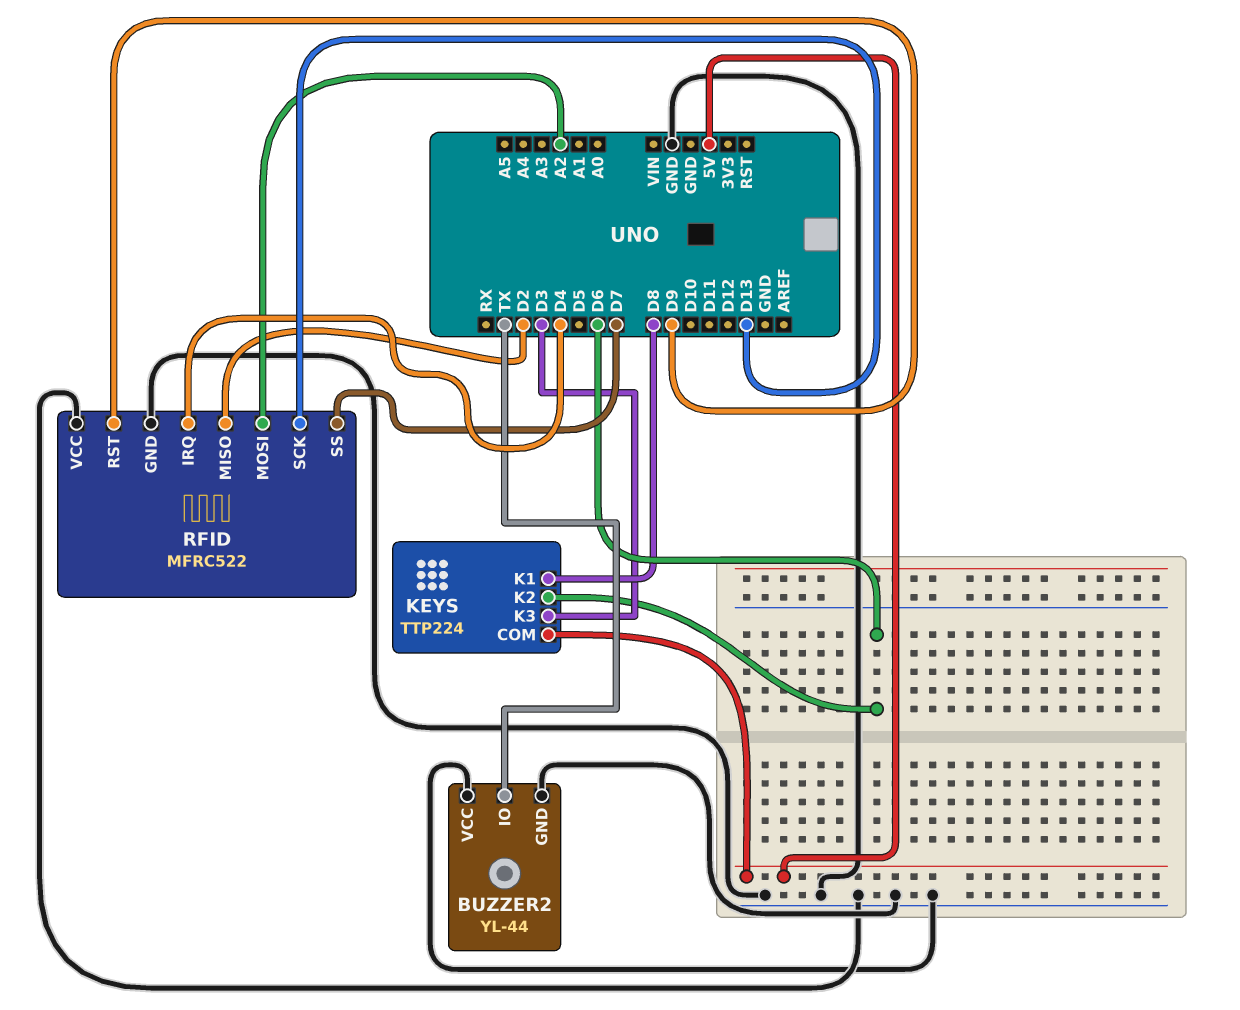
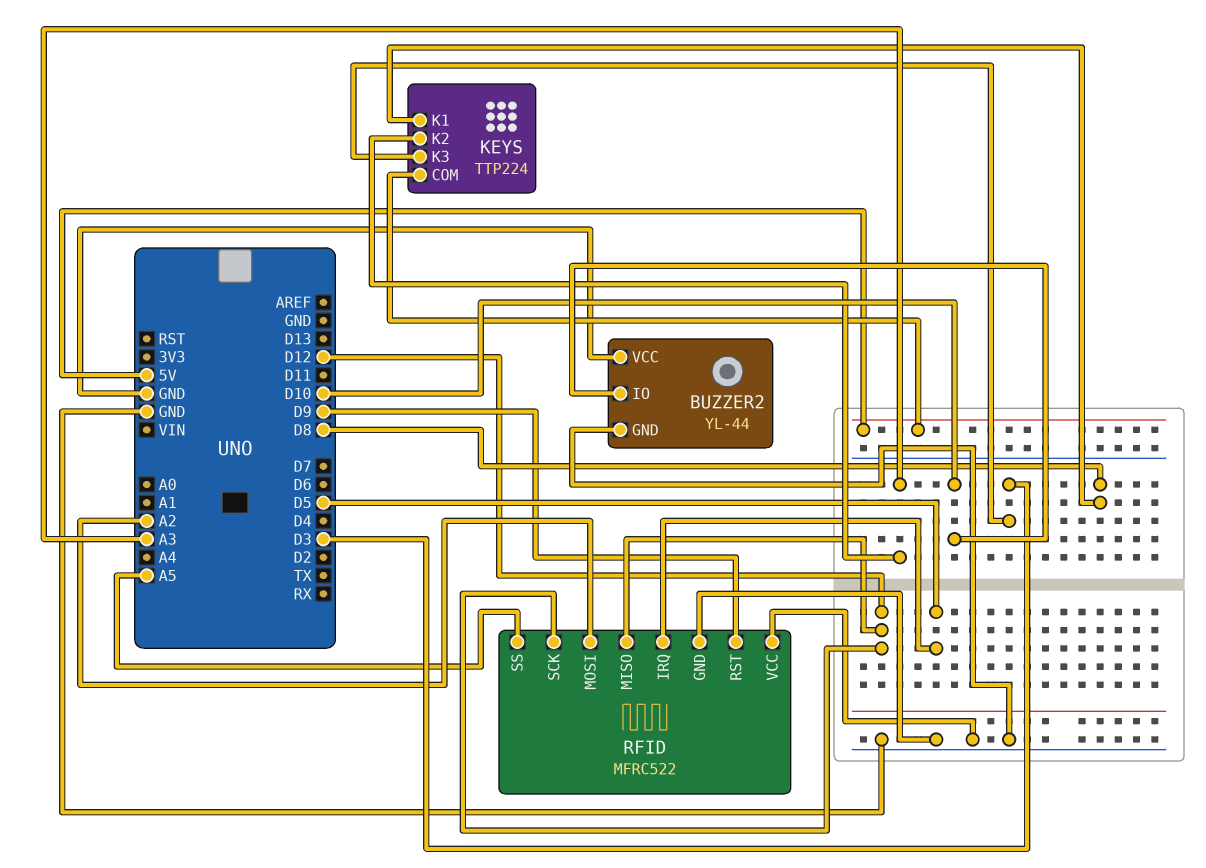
BUZZER2 pin IO: TX -> D10
KEYS pin K2: D6 -> A3
RFID pin IRQ: D4 -> D5
RFID pin MISO: D2 -> D12
RFID pin SCK: D13 -> D12
RFID pin SS: D7 -> A5

